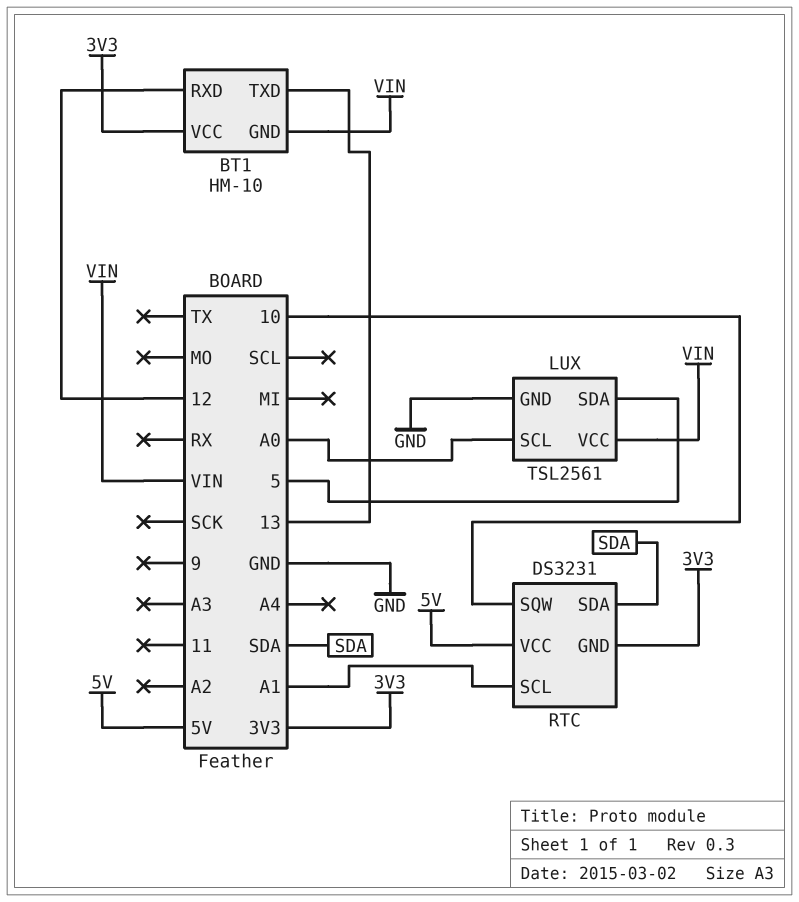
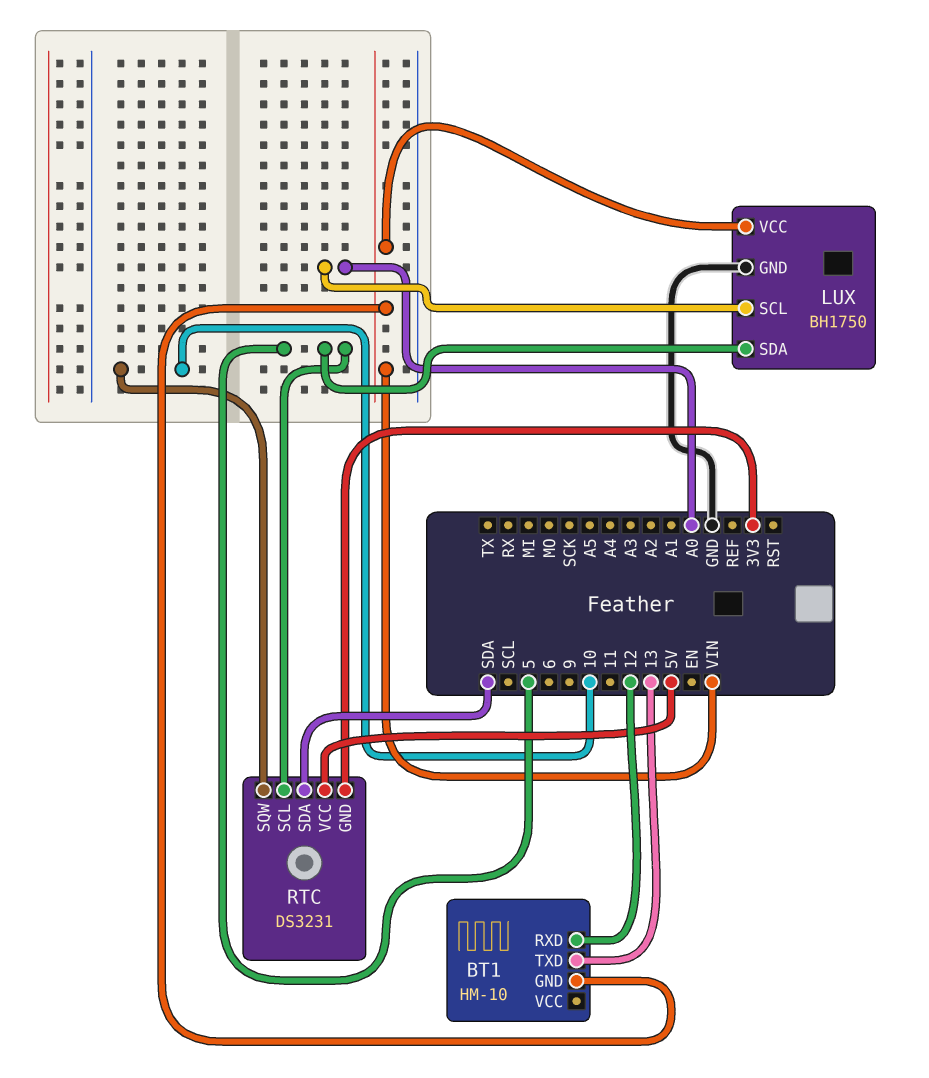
BT1 pin VCC: 3V3 -> none
LUX: TSL2561 -> BH1750
RTC pin SCL: A1 -> 5

